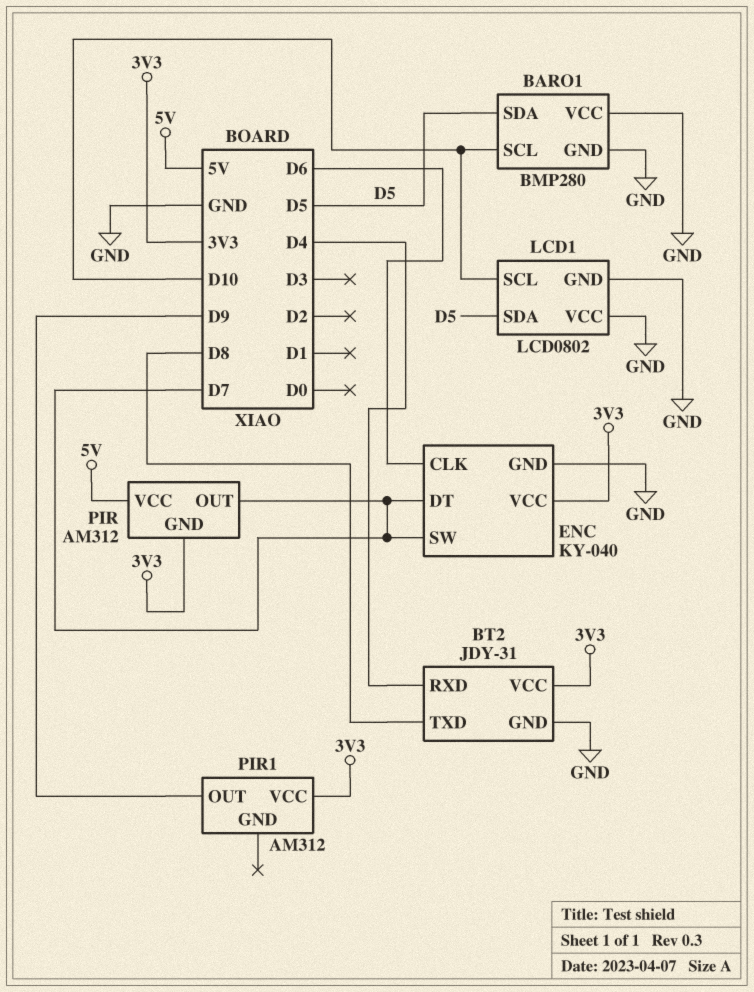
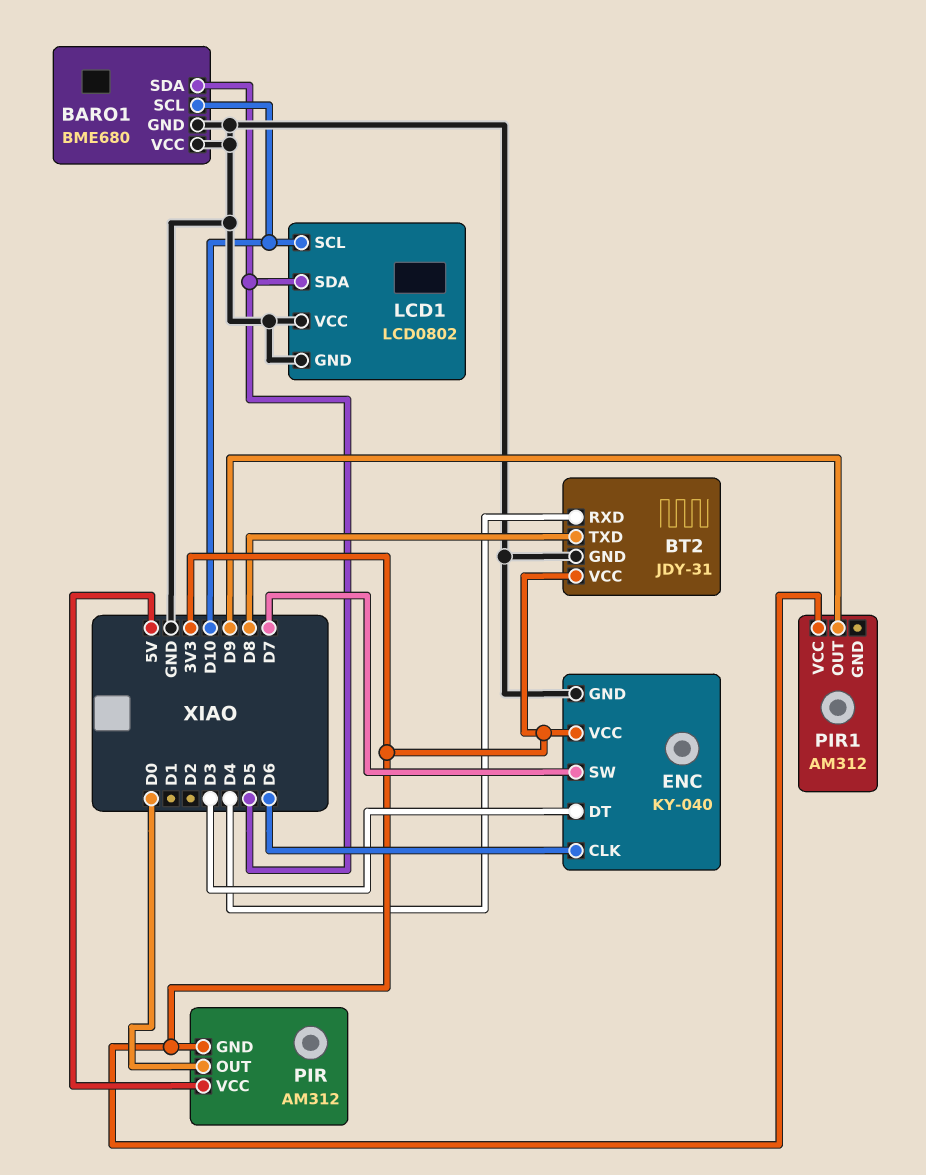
BARO1: BMP280 -> BME680
ENC pin DT: D7 -> D3
PIR pin OUT: D7 -> D0

